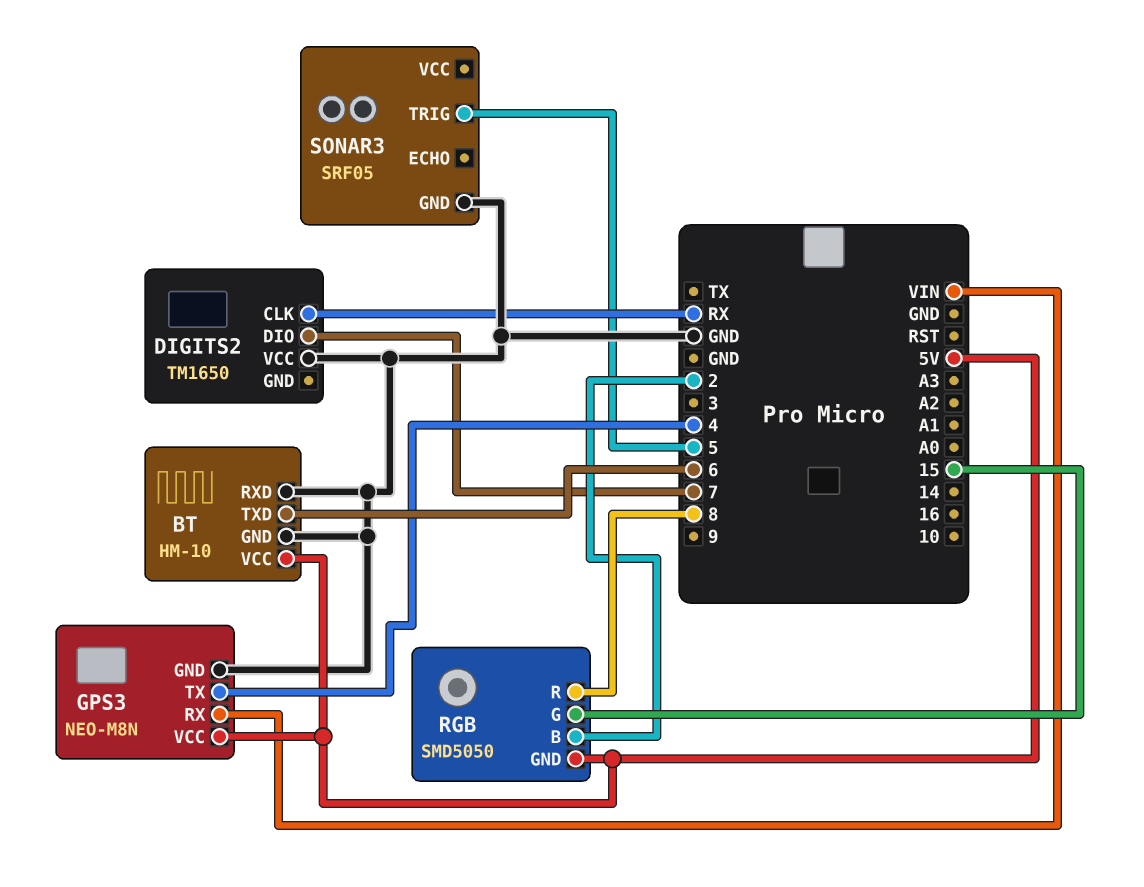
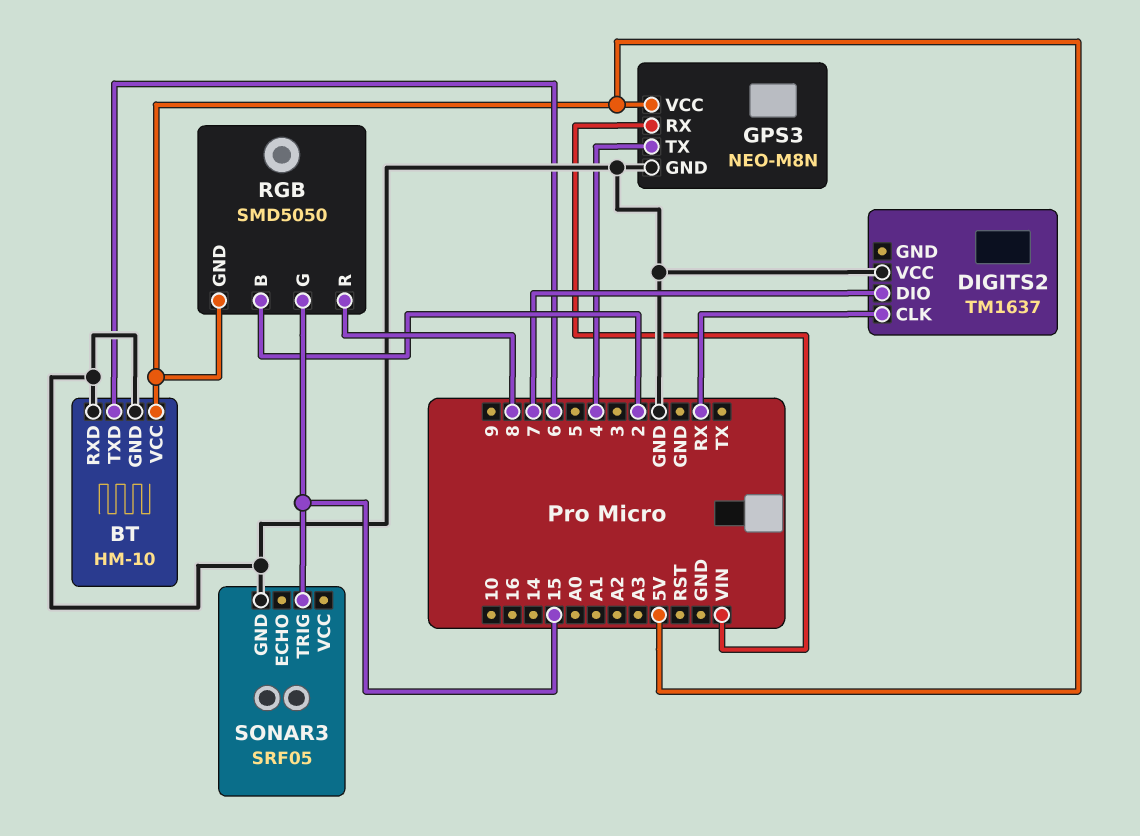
DIGITS2: TM1650 -> TM1637
SONAR3 pin TRIG: 5 -> 15

